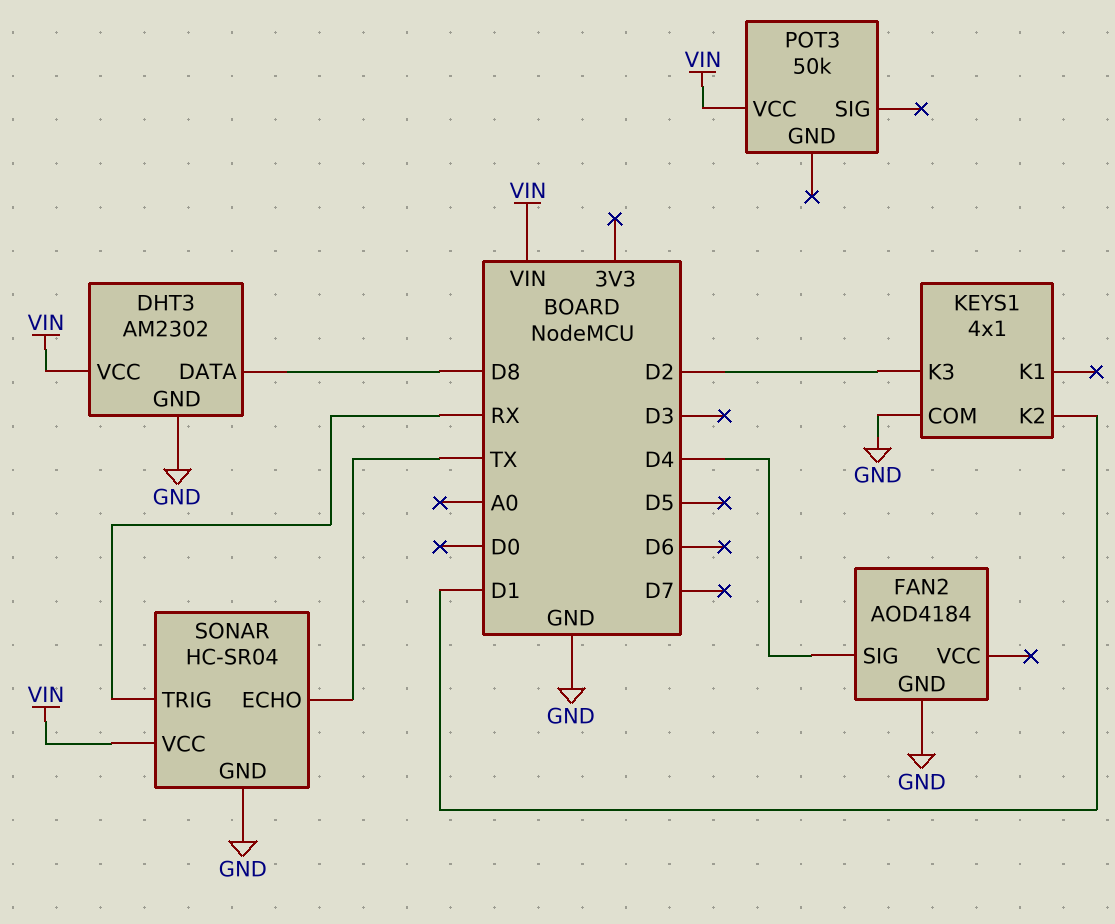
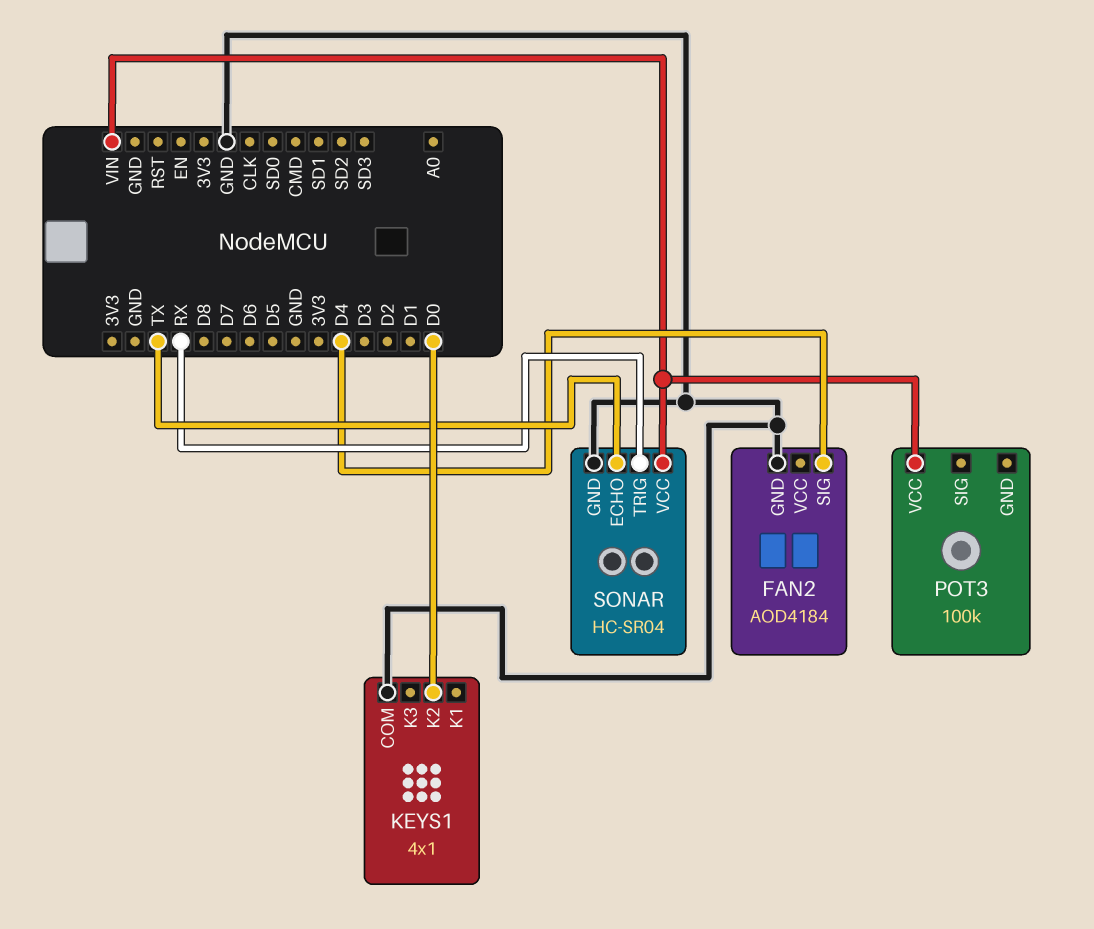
DHT3: AM2302 -> none
DHT3 pin DATA: D8 -> none
DHT3 pin GND: GND -> none
DHT3 pin VCC: VIN -> none
KEYS1 pin K2: D1 -> D0
KEYS1 pin K3: D2 -> none
POT3: 50k -> 100k

